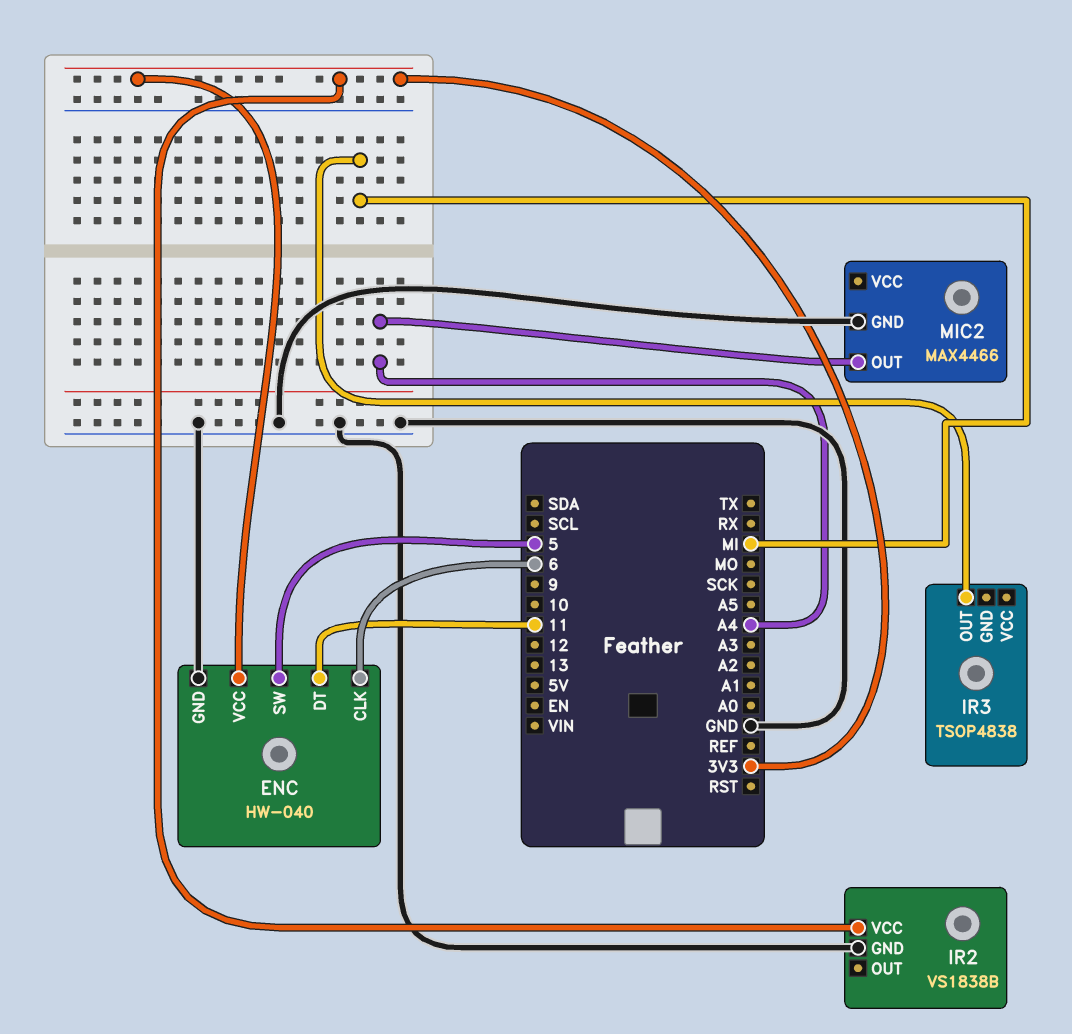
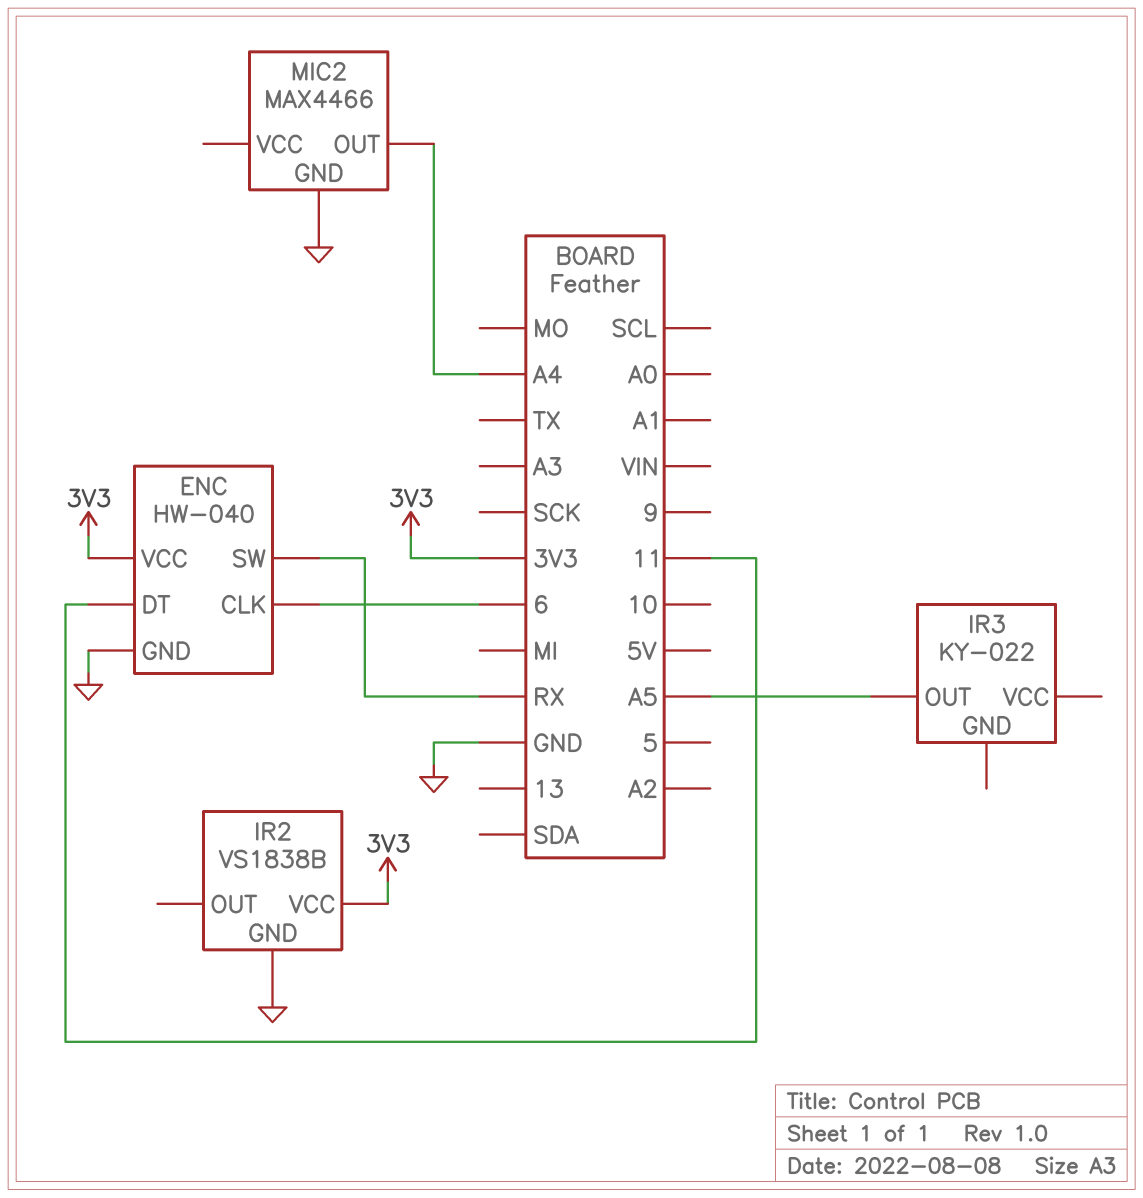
ENC pin SW: 5 -> RX
IR3: TSOP4838 -> KY-022
IR3 pin OUT: MI -> A5

